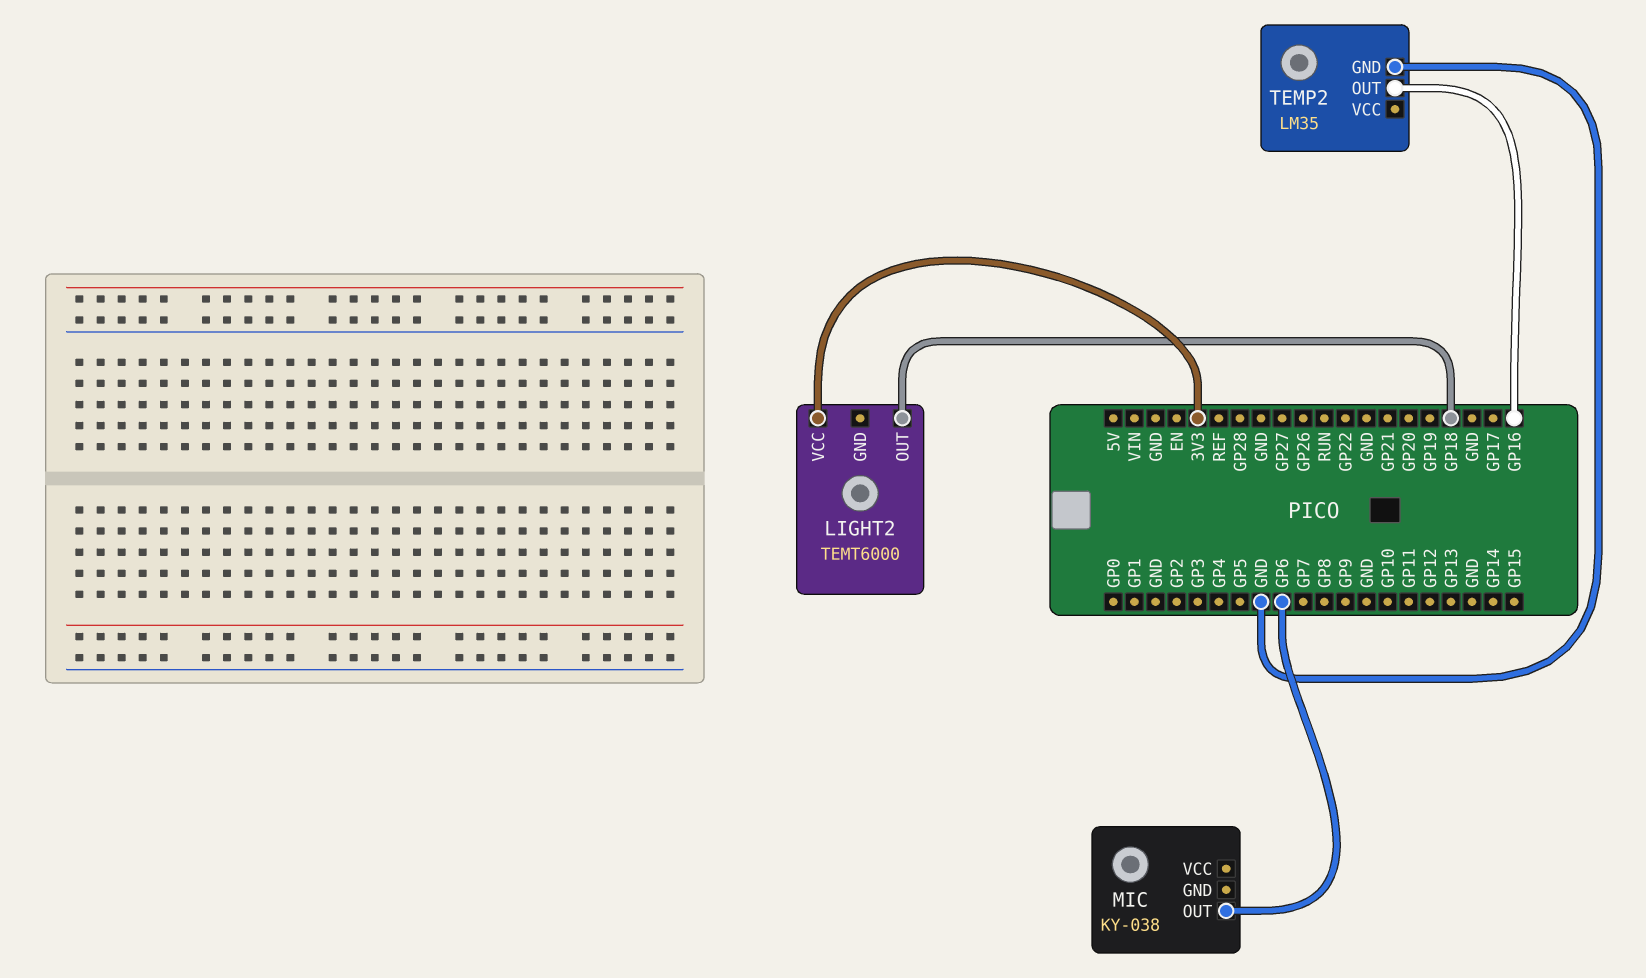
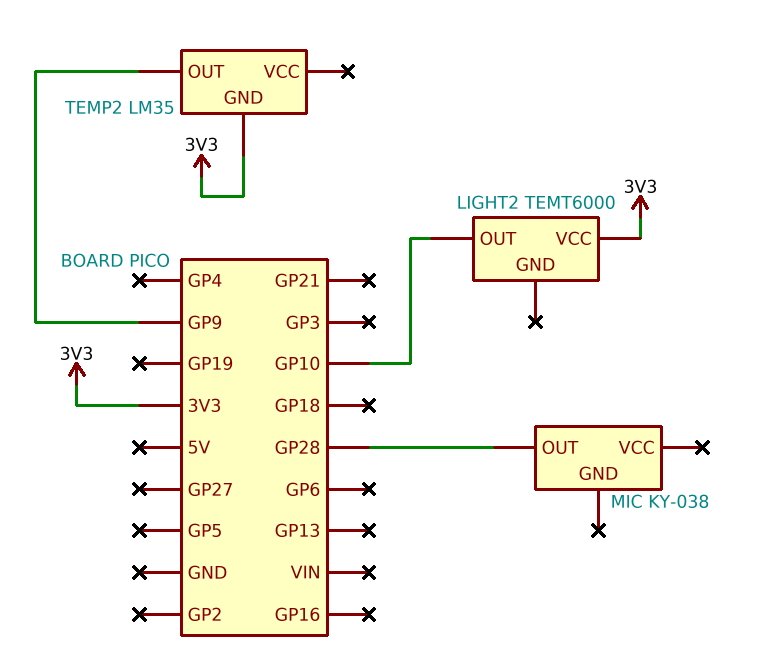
LIGHT2 pin OUT: GP18 -> GP10
MIC pin OUT: GP6 -> GP28
TEMP2 pin GND: GND -> 3V3
TEMP2 pin OUT: GP16 -> GP9

